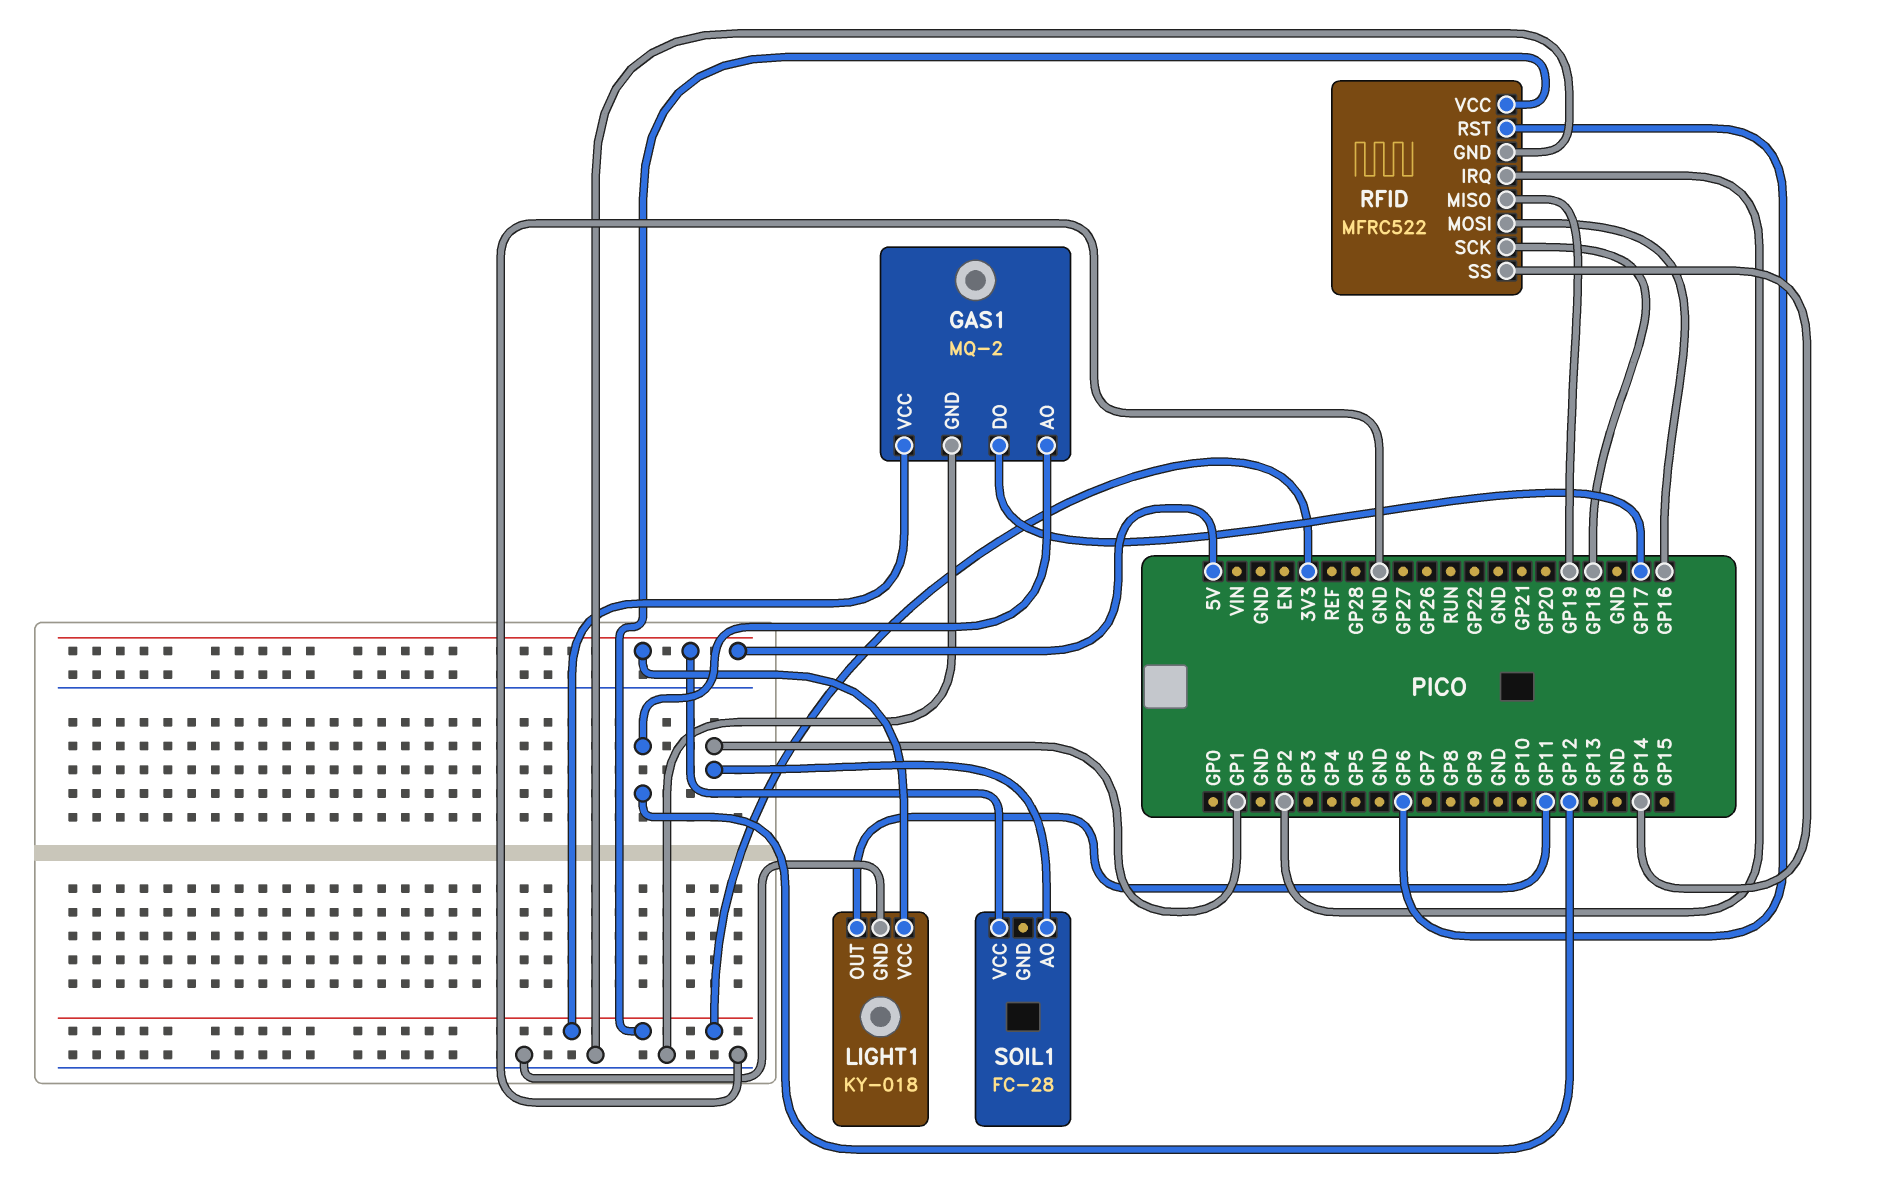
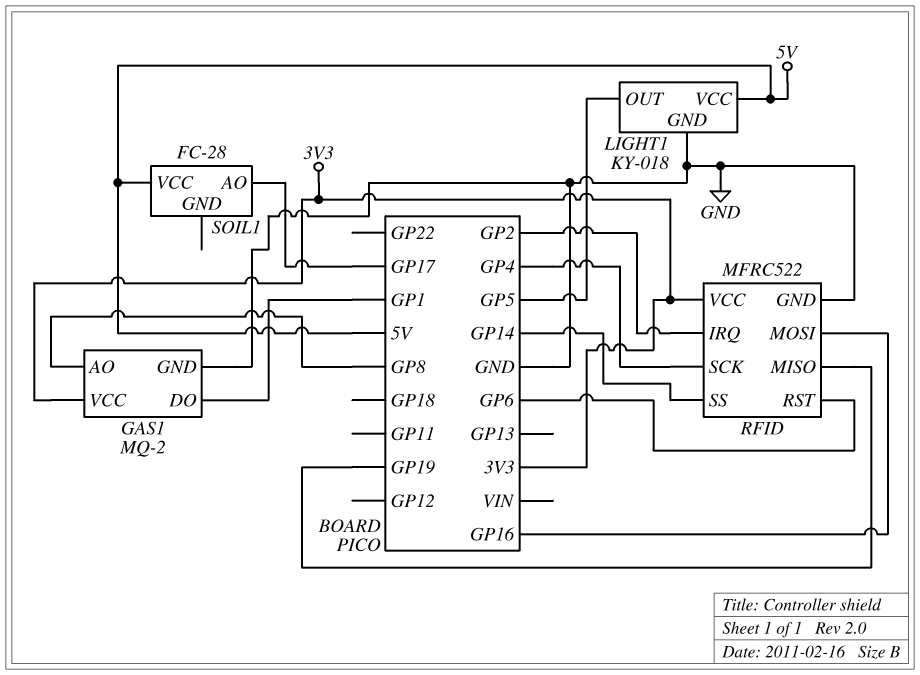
GAS1 pin AO: GP12 -> GP8
GAS1 pin DO: GP17 -> GP1
LIGHT1 pin OUT: GP11 -> GP5
RFID pin SCK: GP18 -> GP4
SOIL1 pin AO: GP1 -> GP17

